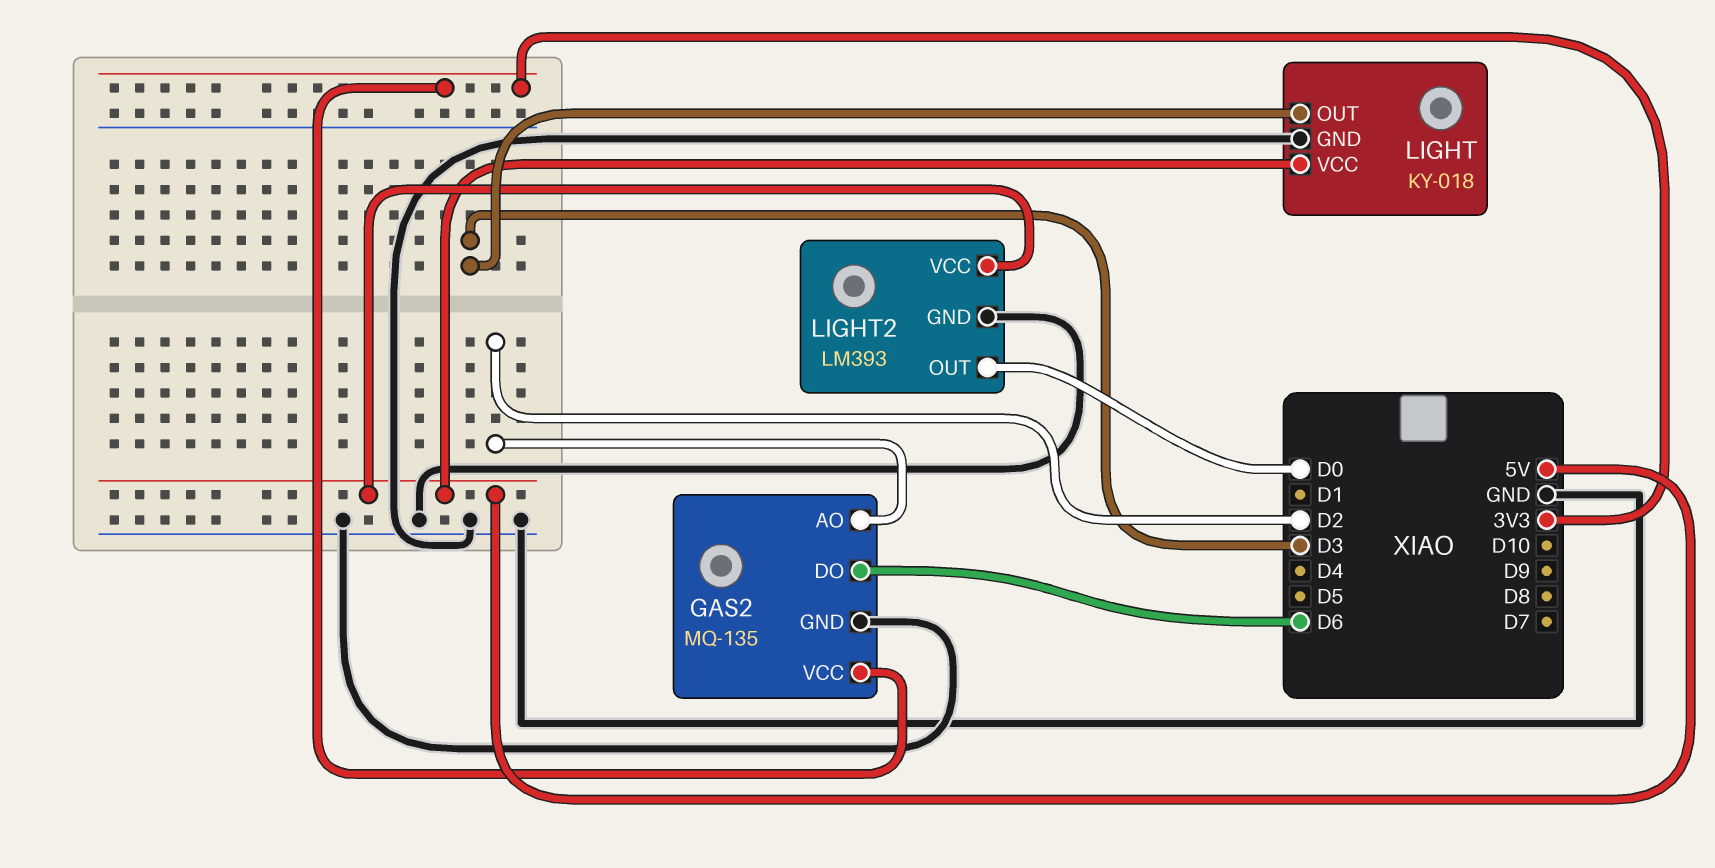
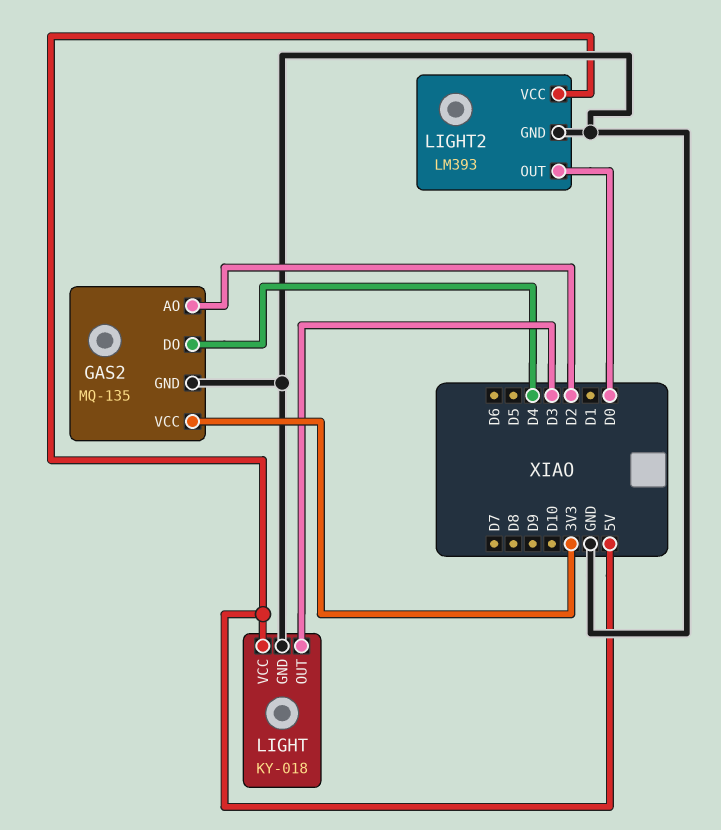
GAS2 pin DO: D6 -> D4

